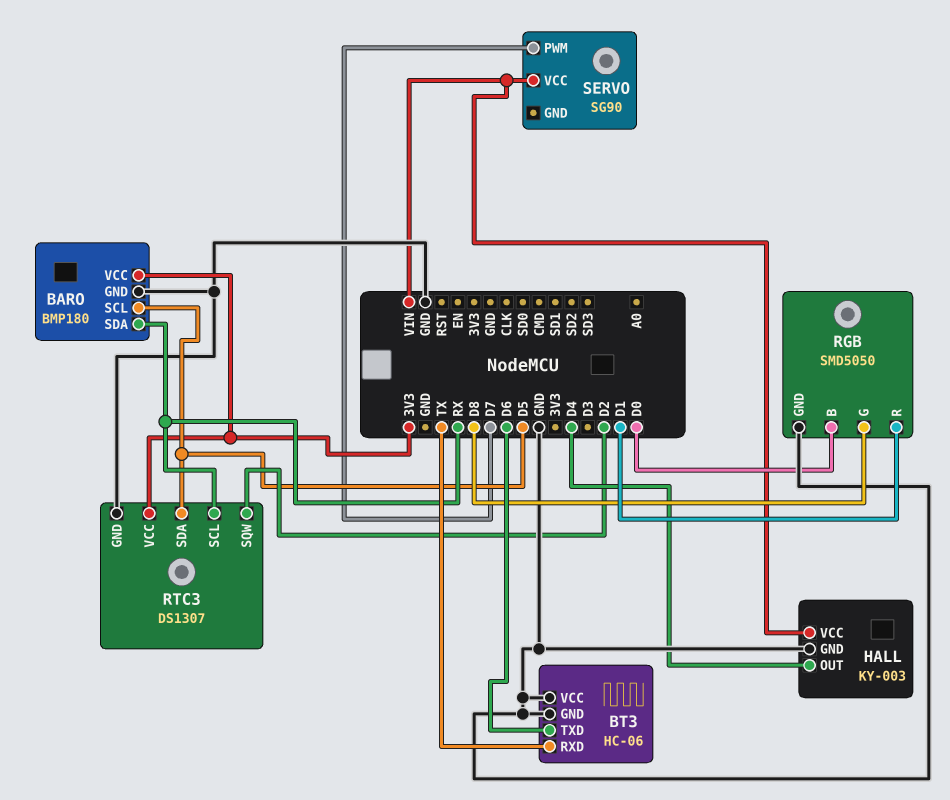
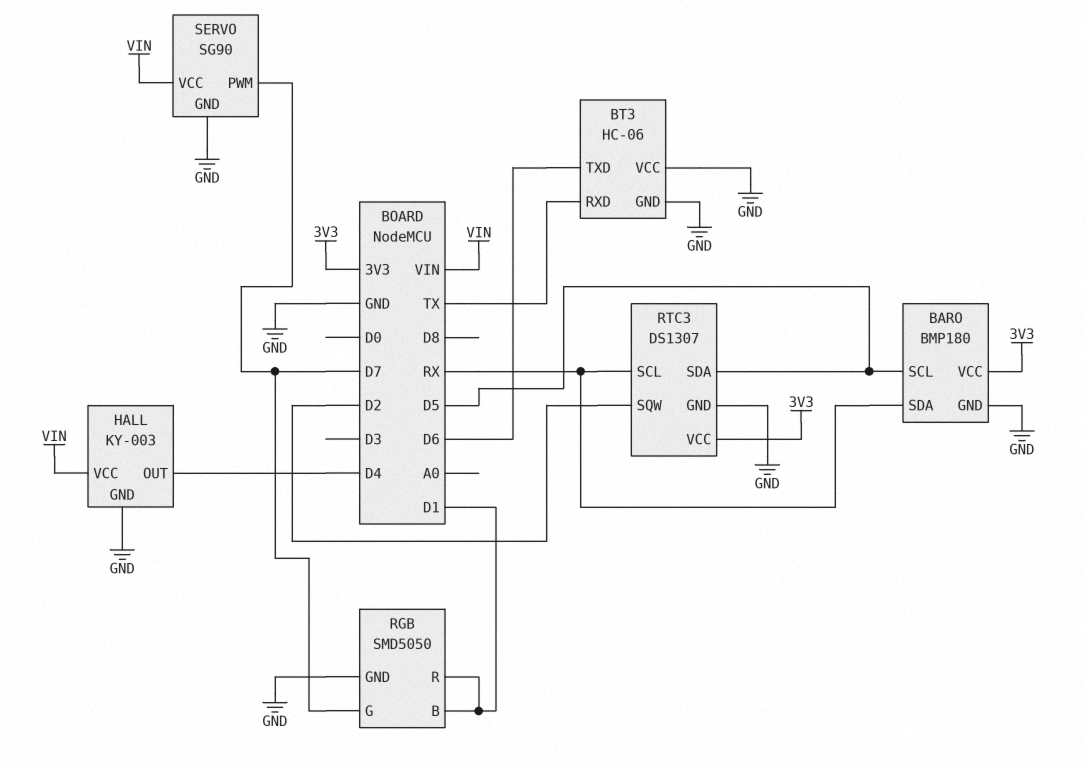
RGB pin B: D0 -> D1
RGB pin G: D8 -> D7
SERVO pin GND: none -> GND

